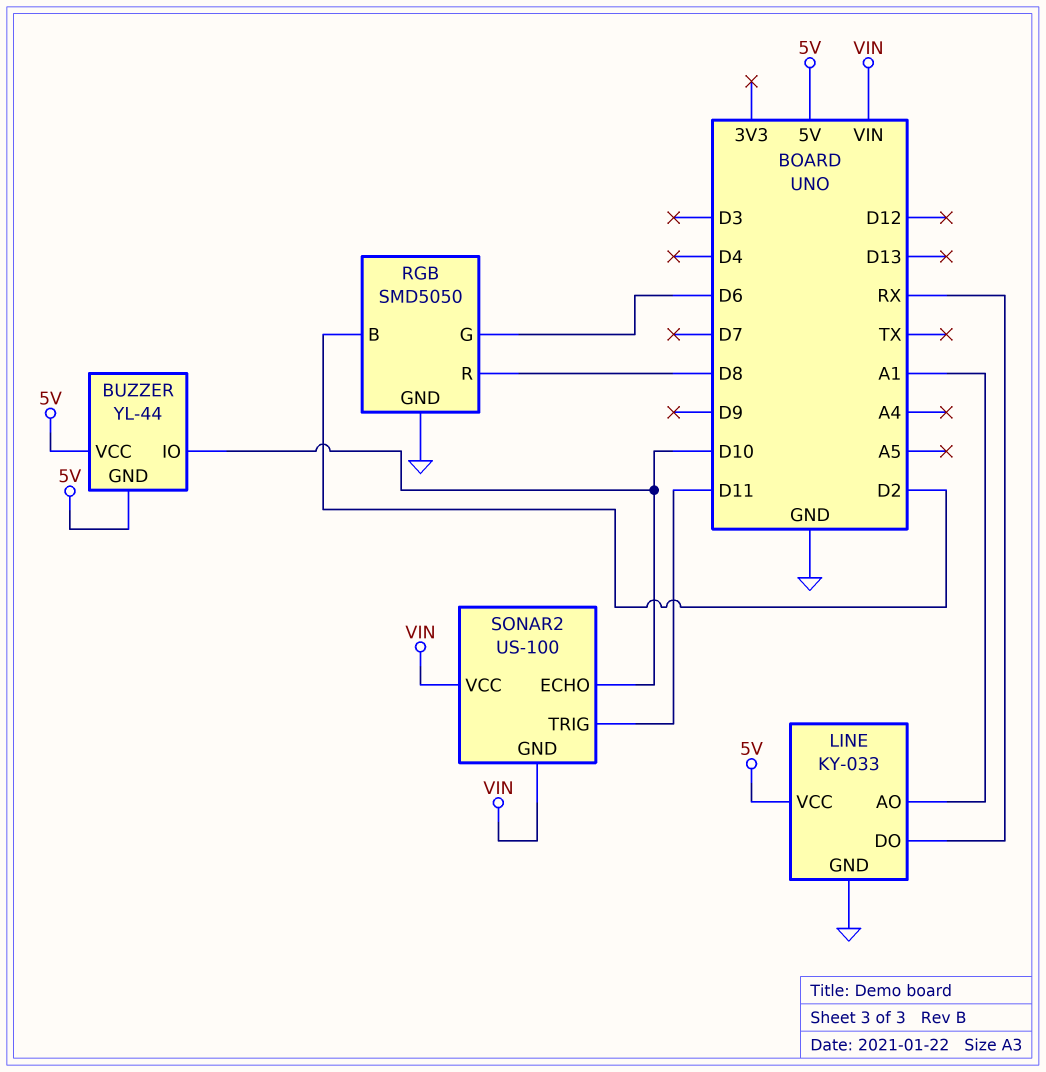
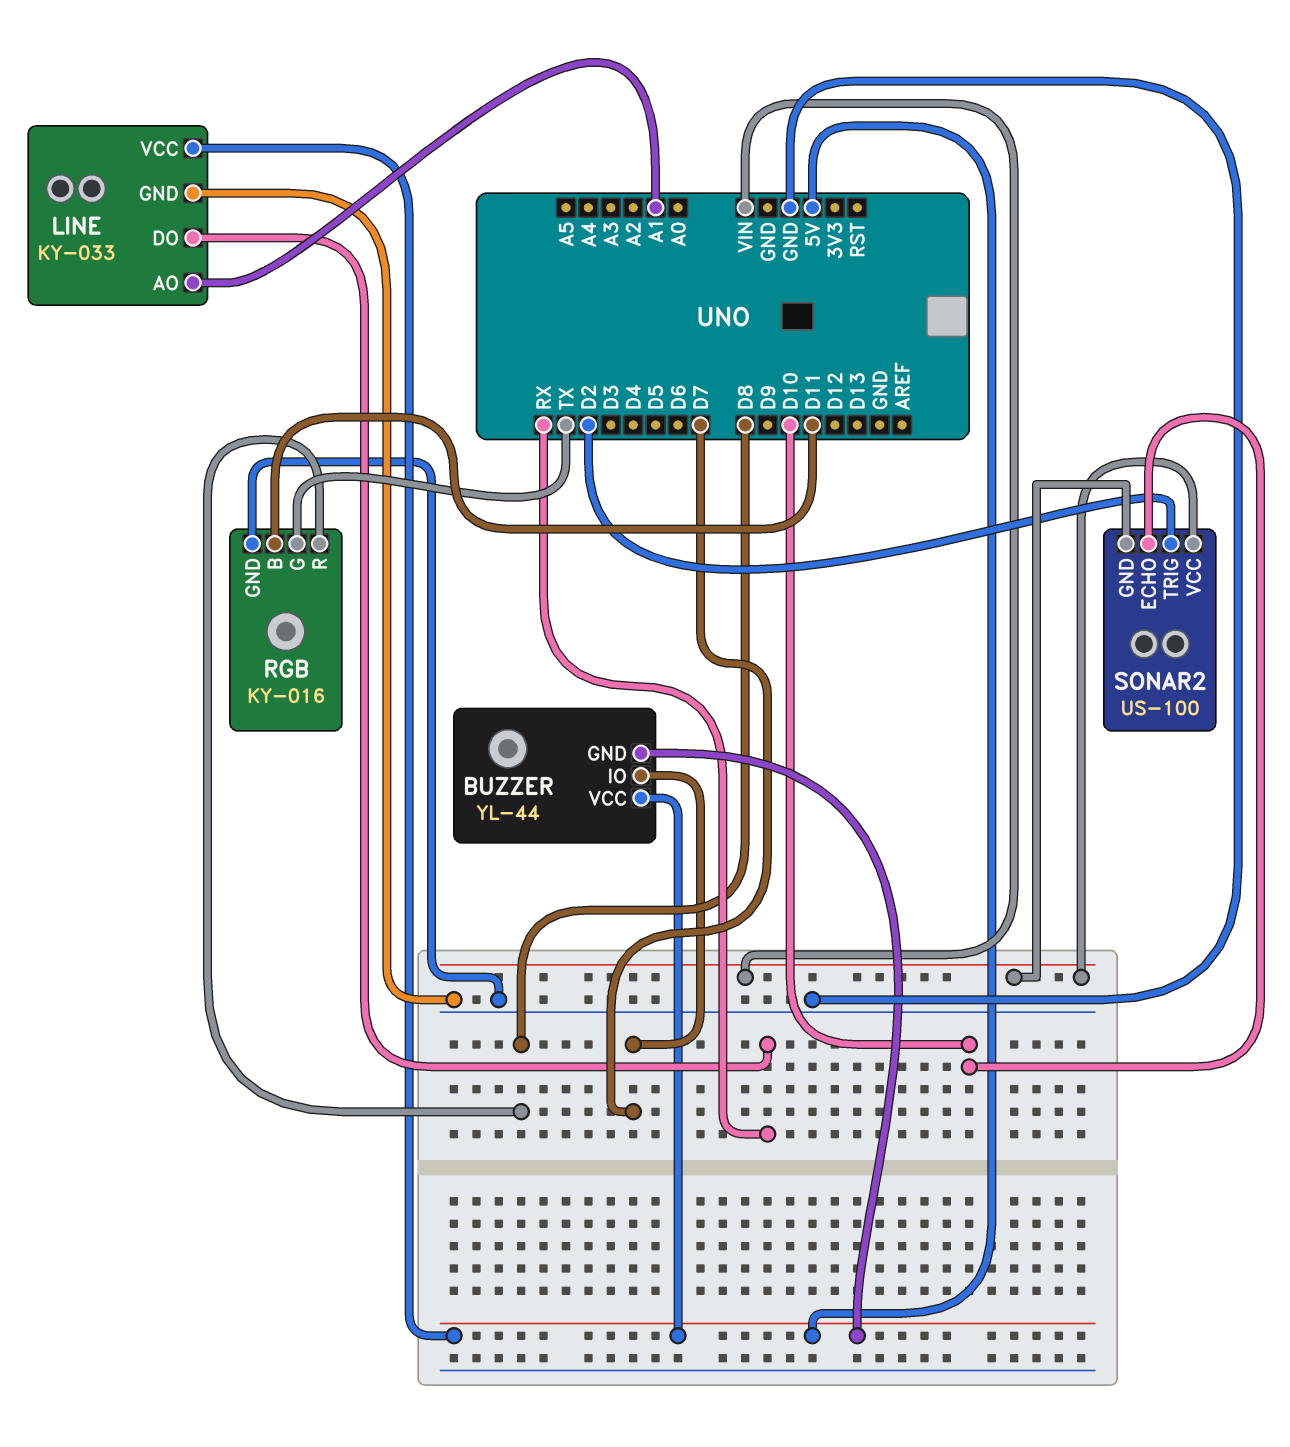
BUZZER pin IO: D10 -> D7
RGB: SMD5050 -> KY-016
RGB pin B: D2 -> D11
RGB pin G: D6 -> TX
SONAR2 pin TRIG: D11 -> D2

